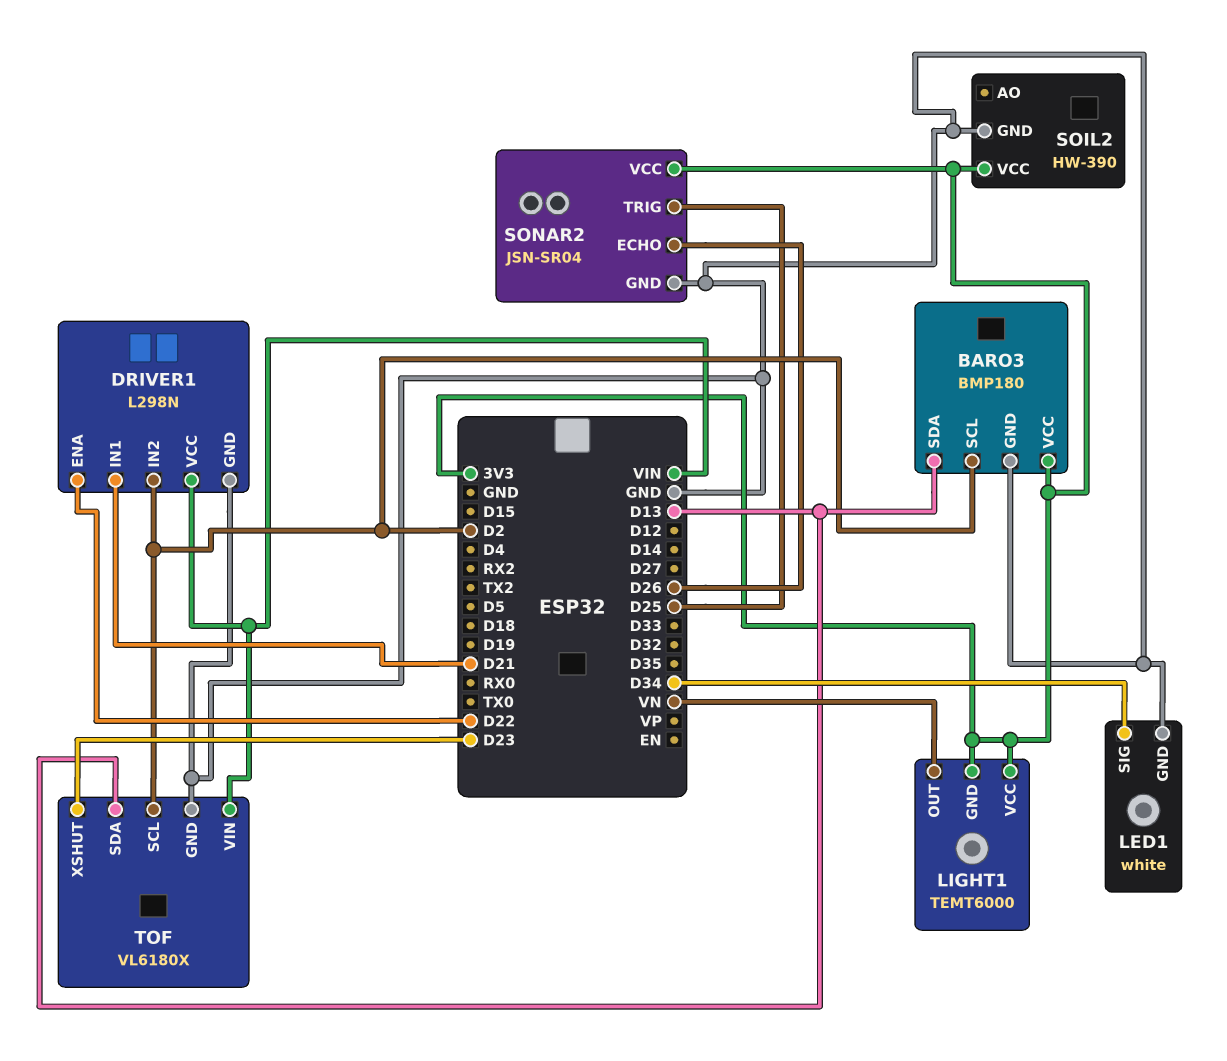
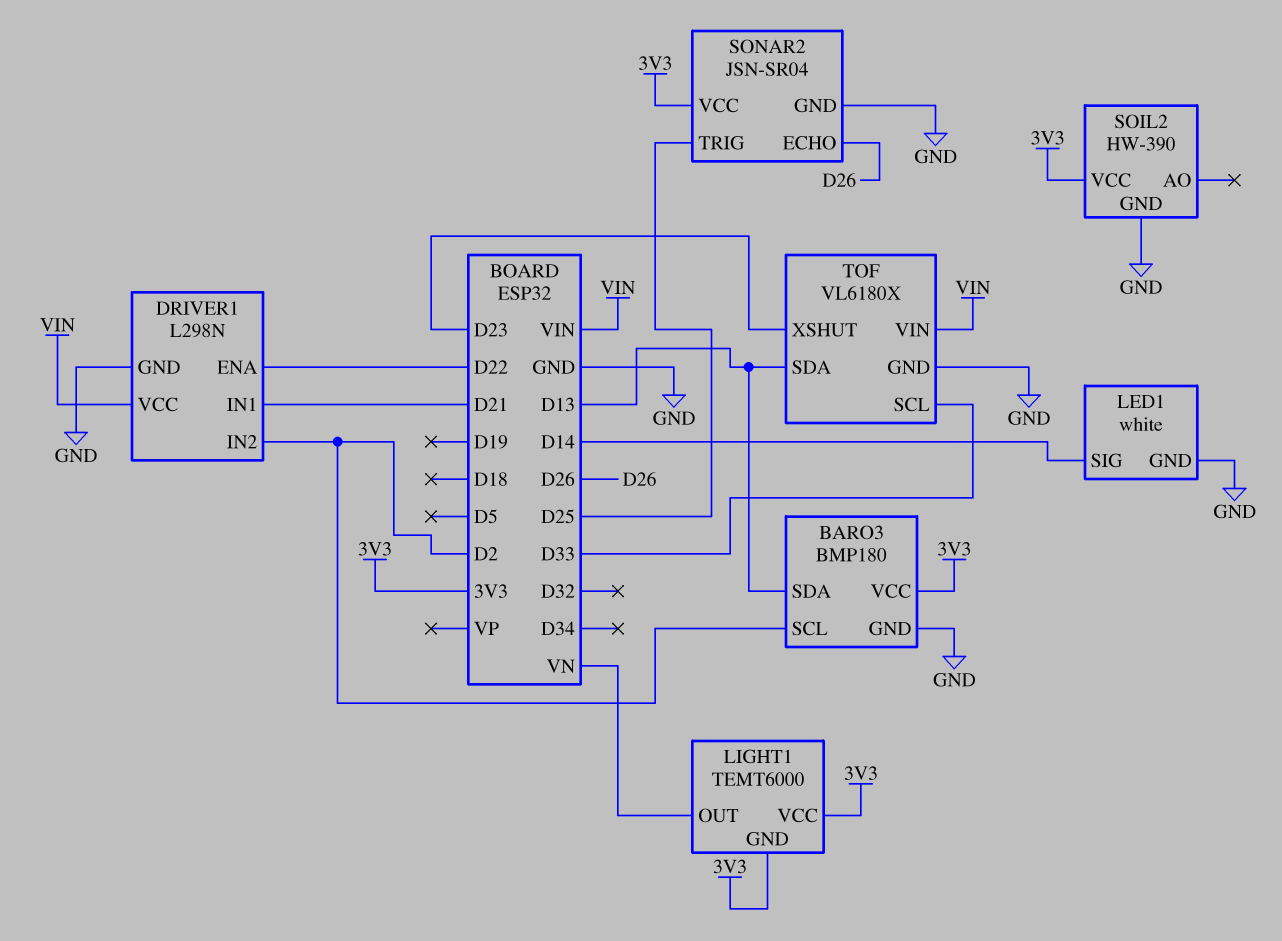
LED1 pin SIG: D34 -> D14
TOF pin SCL: D2 -> D33

